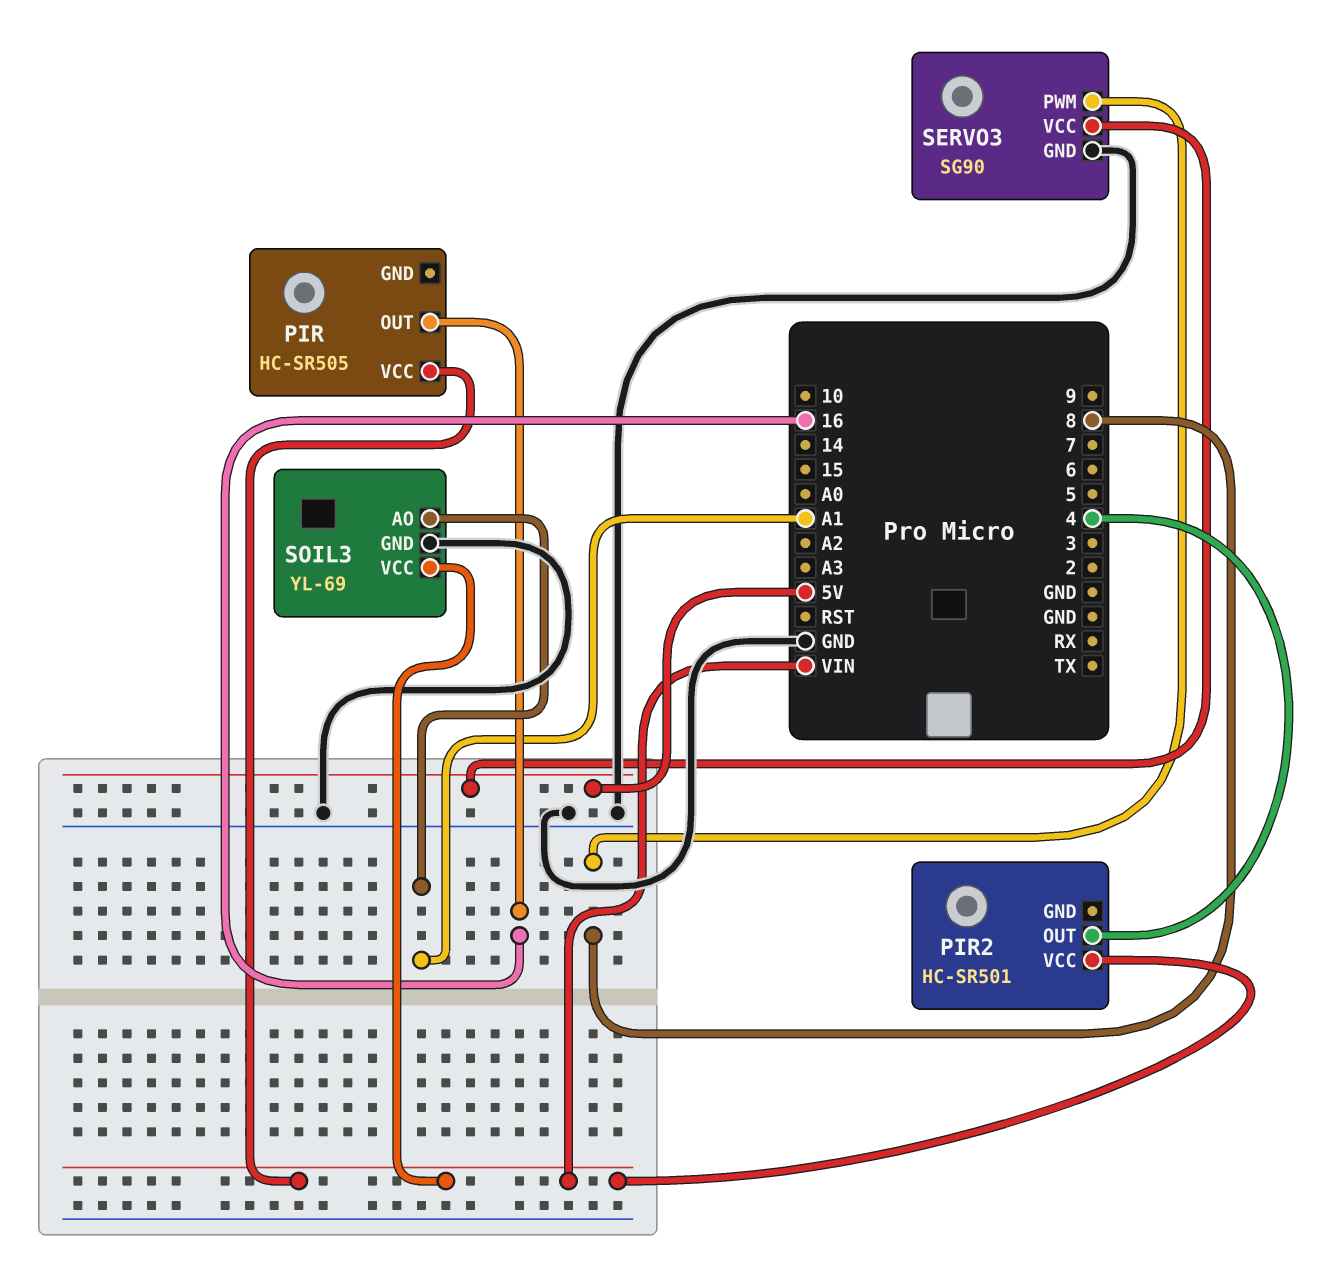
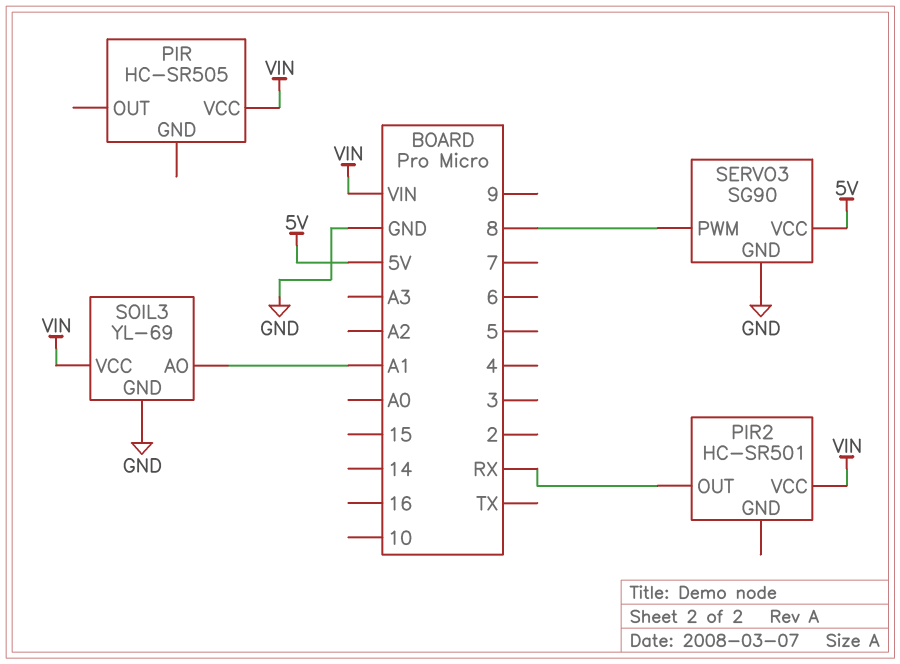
PIR pin OUT: 16 -> none
PIR2 pin OUT: 4 -> RX

